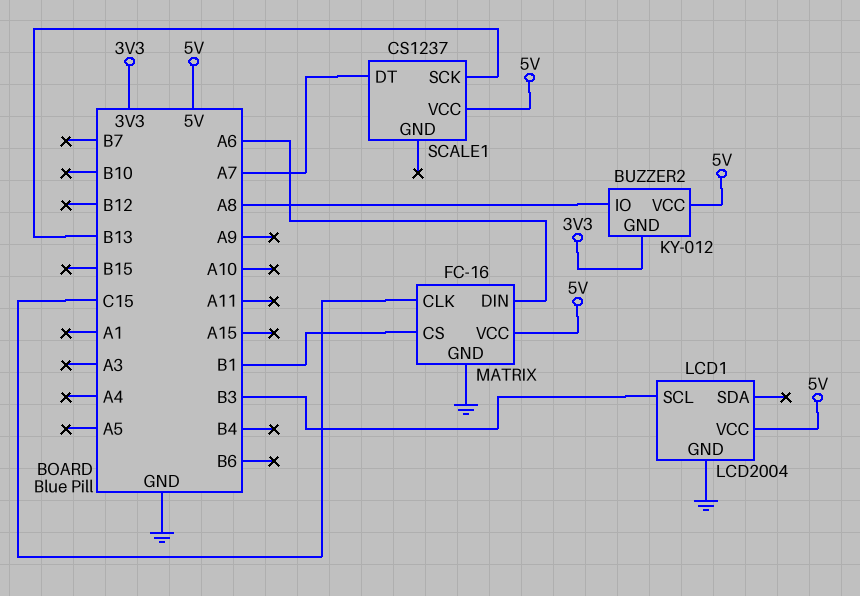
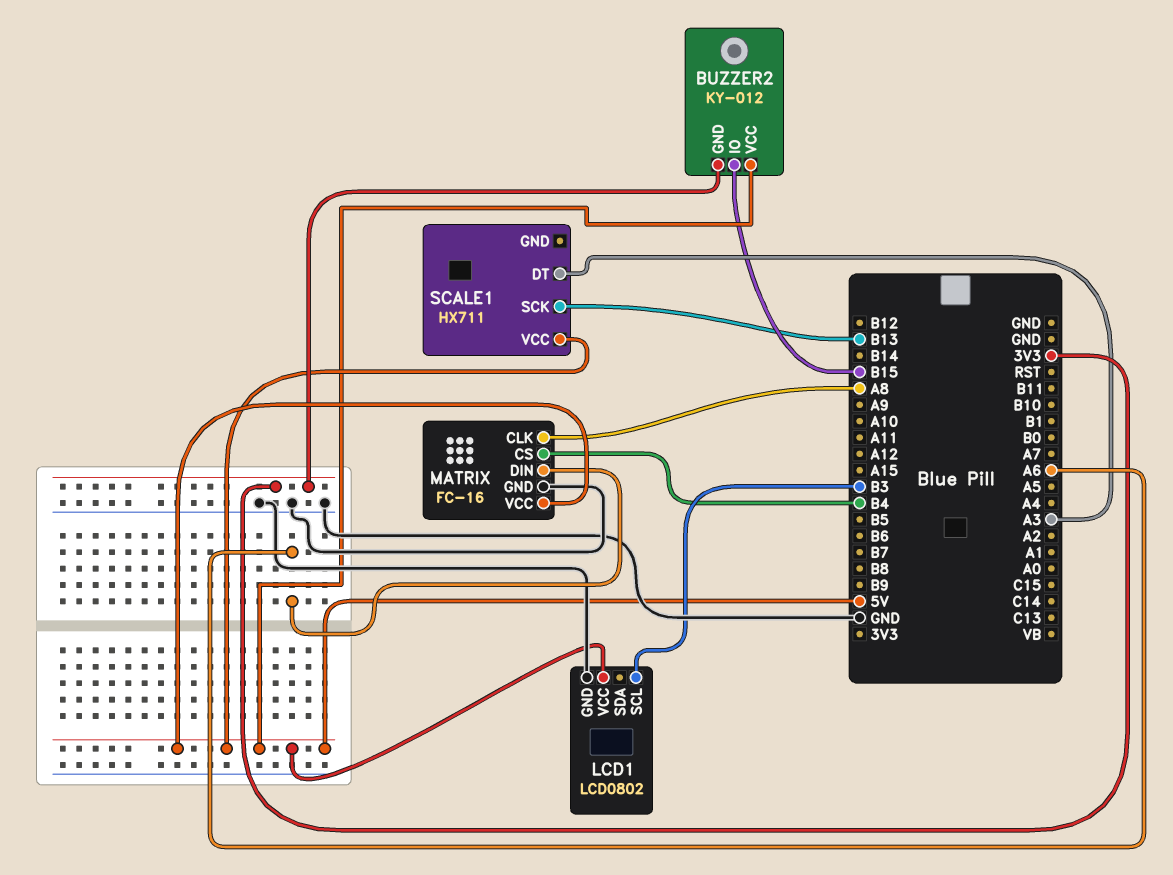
BUZZER2 pin IO: A8 -> B15
LCD1: LCD2004 -> LCD0802
MATRIX pin CLK: C15 -> A8
MATRIX pin CS: B1 -> B4
SCALE1: CS1237 -> HX711
SCALE1 pin DT: A7 -> A3

